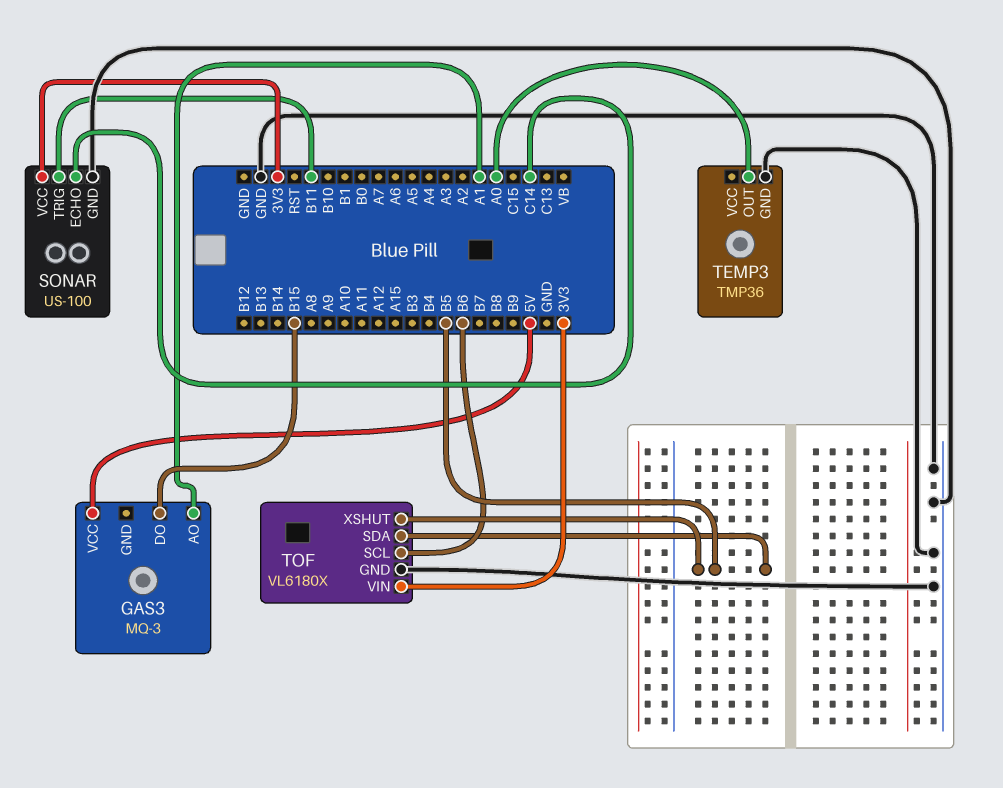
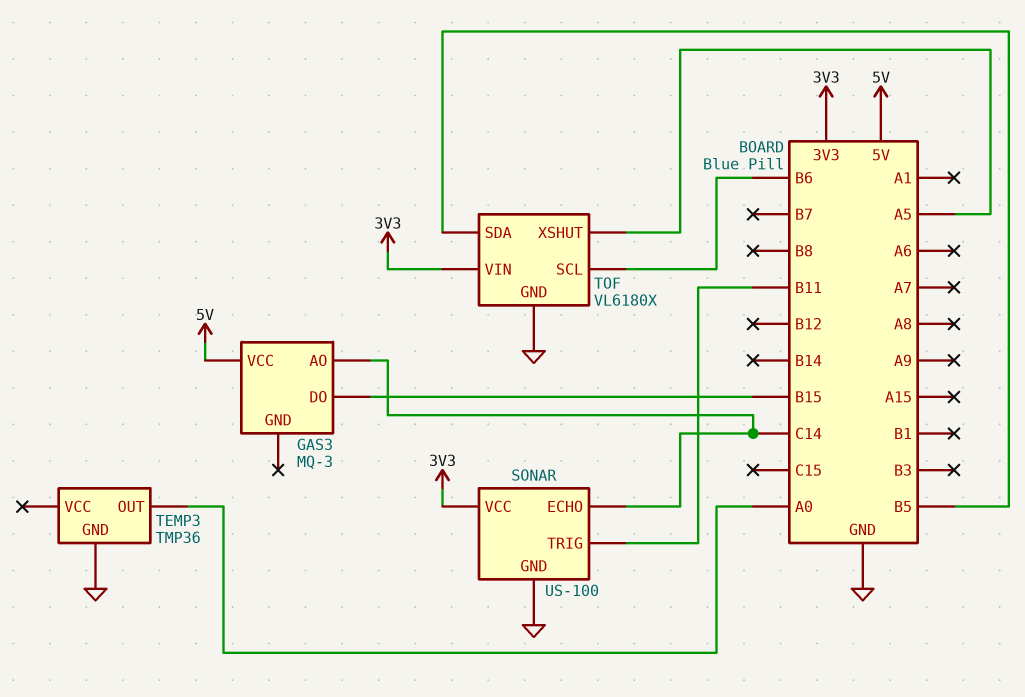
GAS3 pin AO: A1 -> C14
TOF pin XSHUT: B5 -> A5

